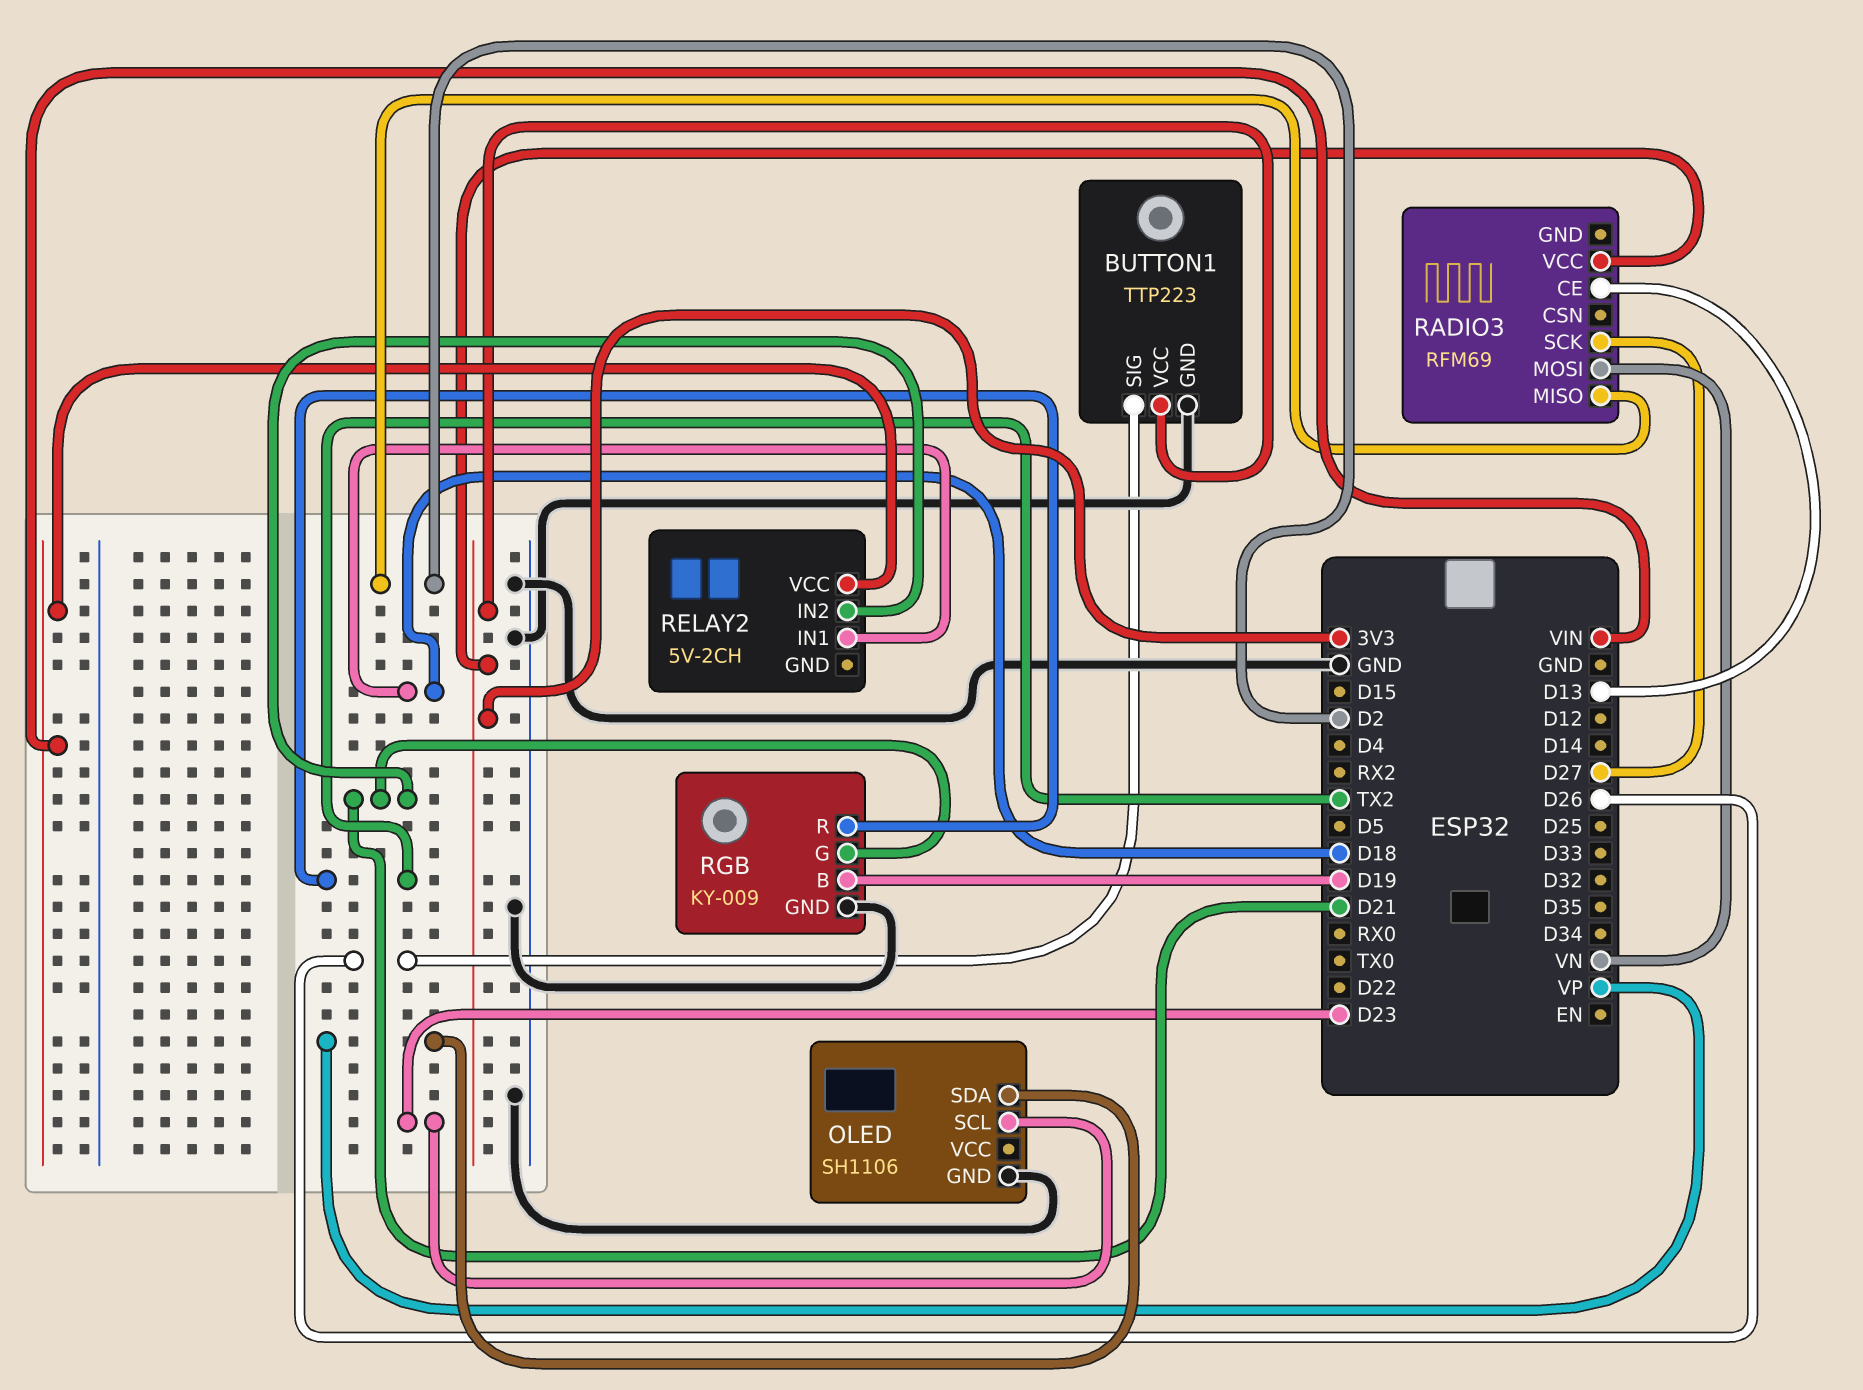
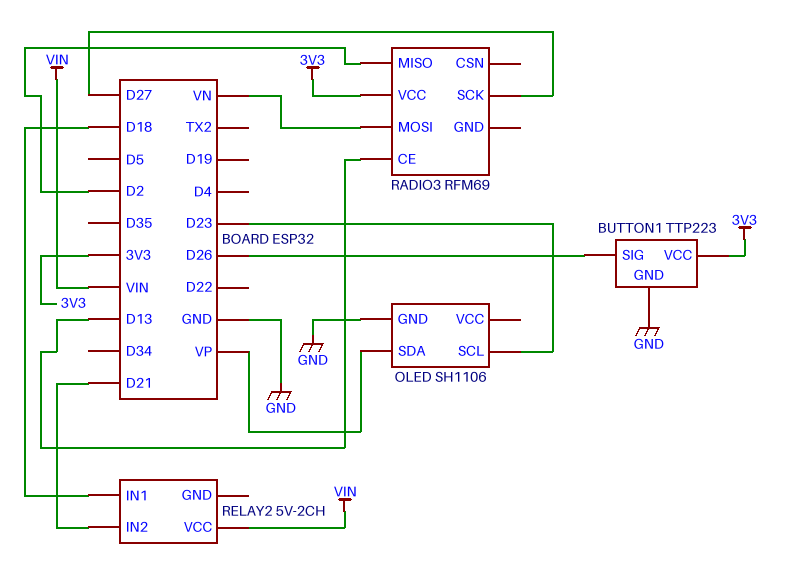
RGB: KY-009 -> none
RGB pin B: D19 -> none
RGB pin G: D21 -> none
RGB pin GND: GND -> none
RGB pin R: TX2 -> none

